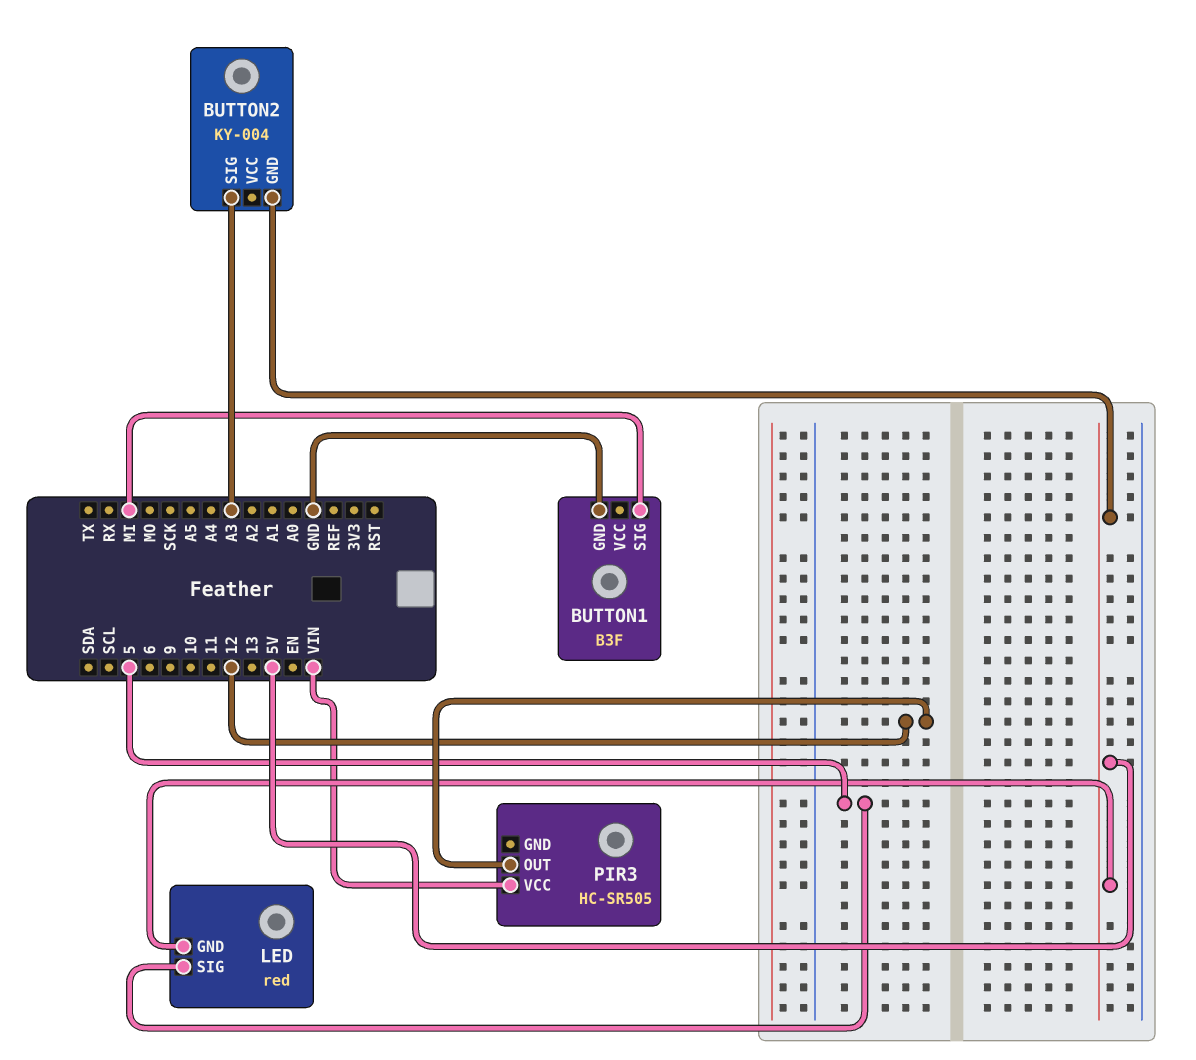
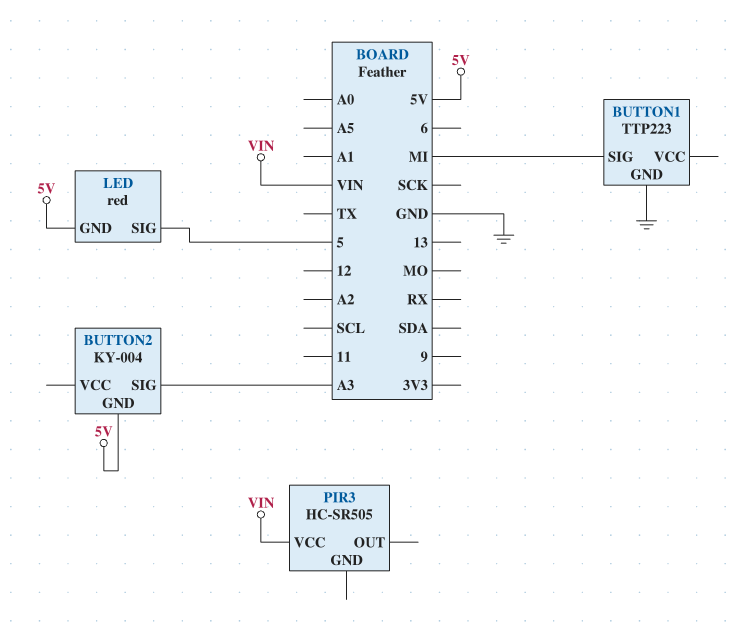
BUTTON1: B3F -> TTP223
PIR3 pin OUT: 12 -> none

